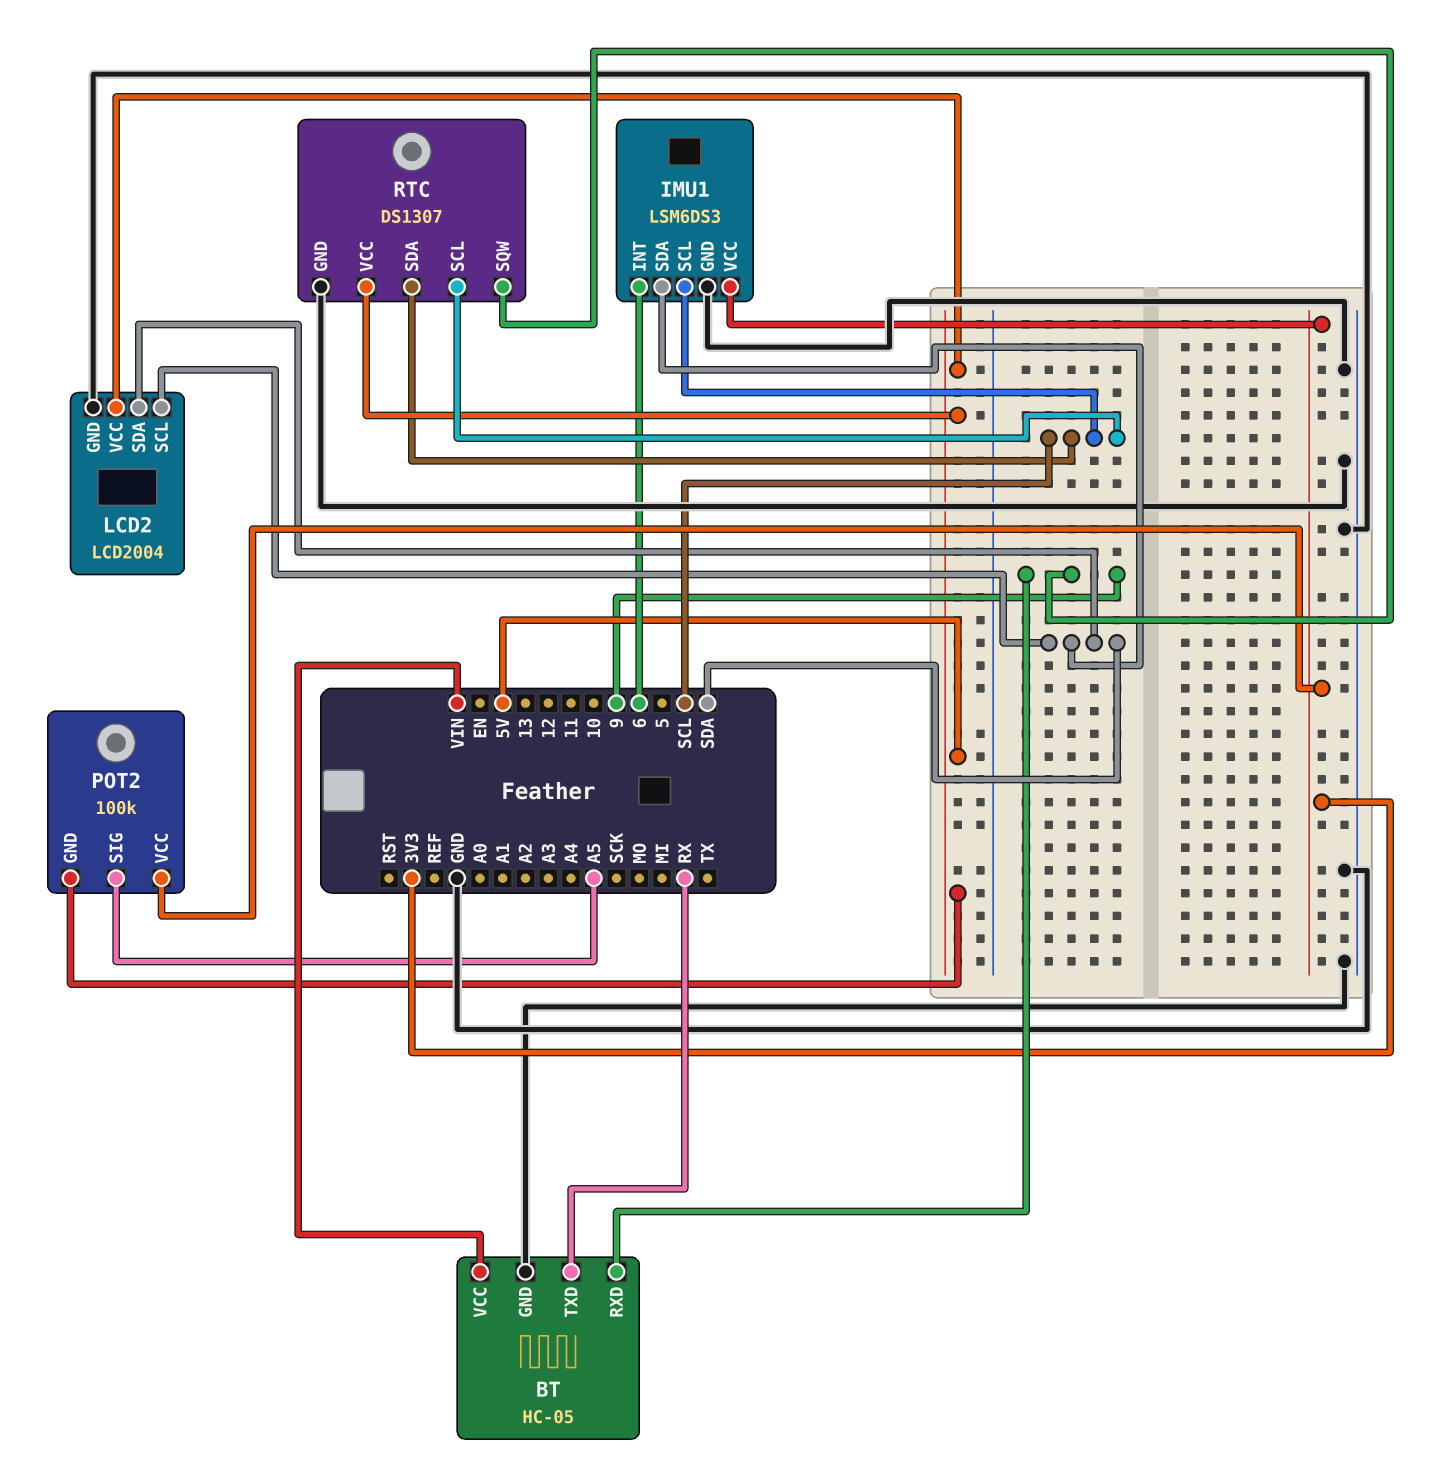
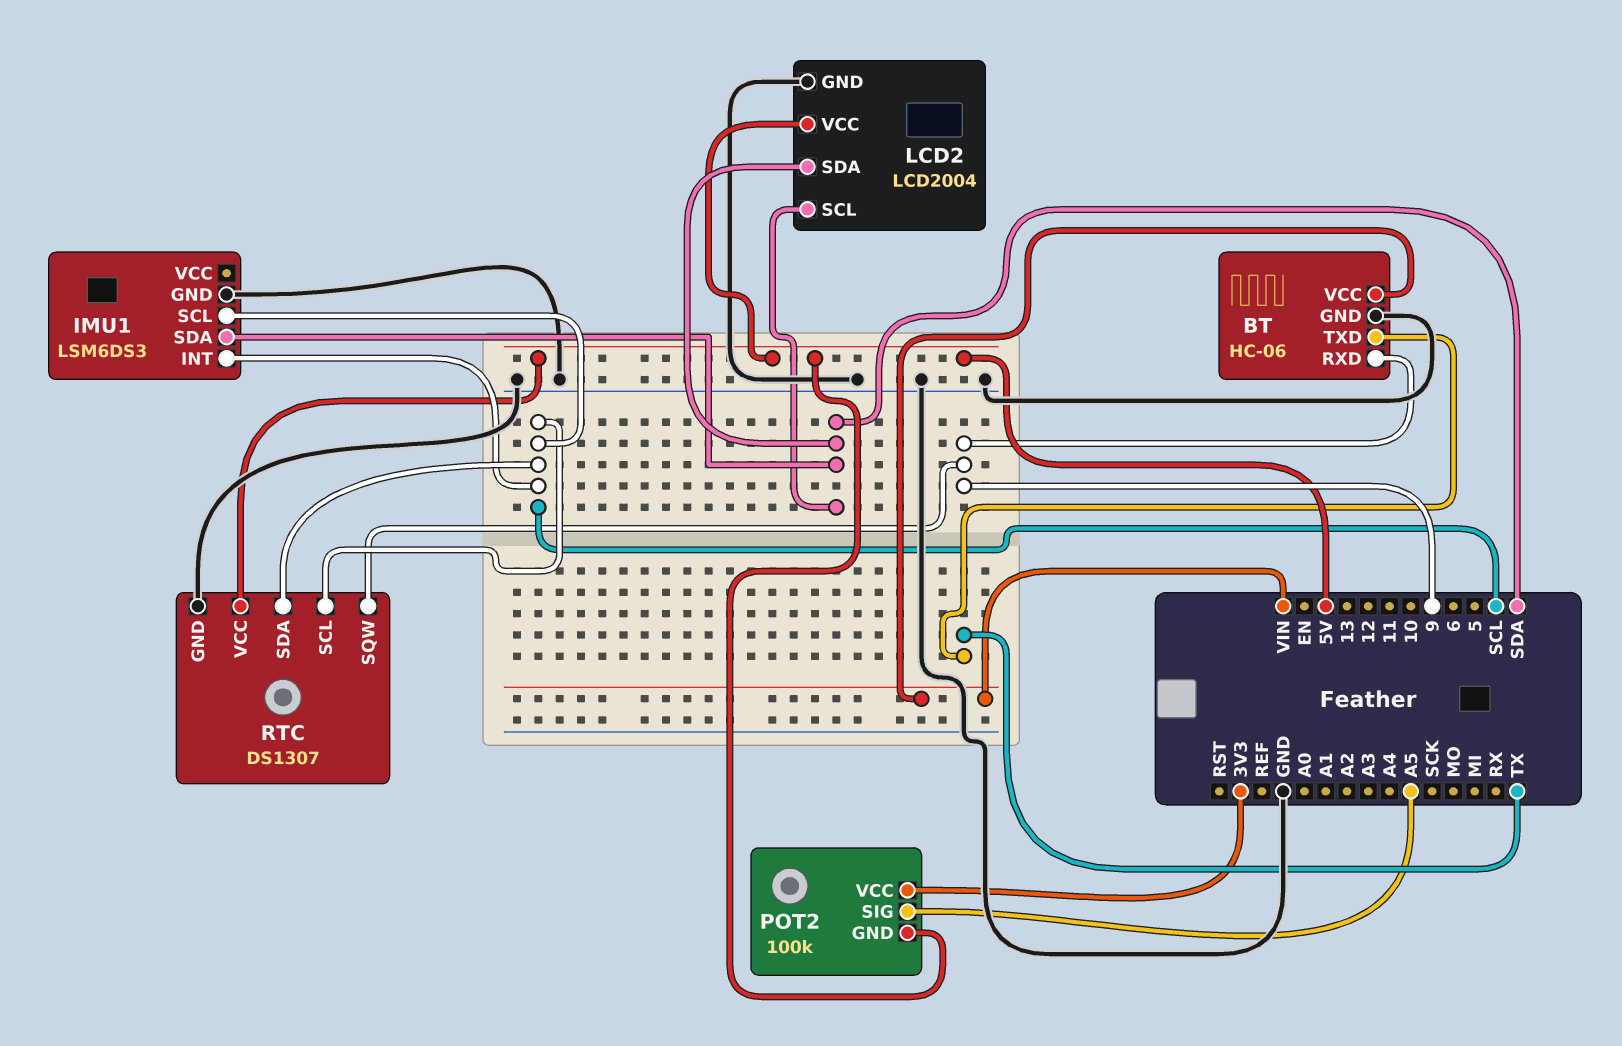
BT: HC-05 -> HC-06
BT pin TXD: RX -> TX
IMU1 pin INT: 6 -> SCL
IMU1 pin VCC: 3V3 -> none

